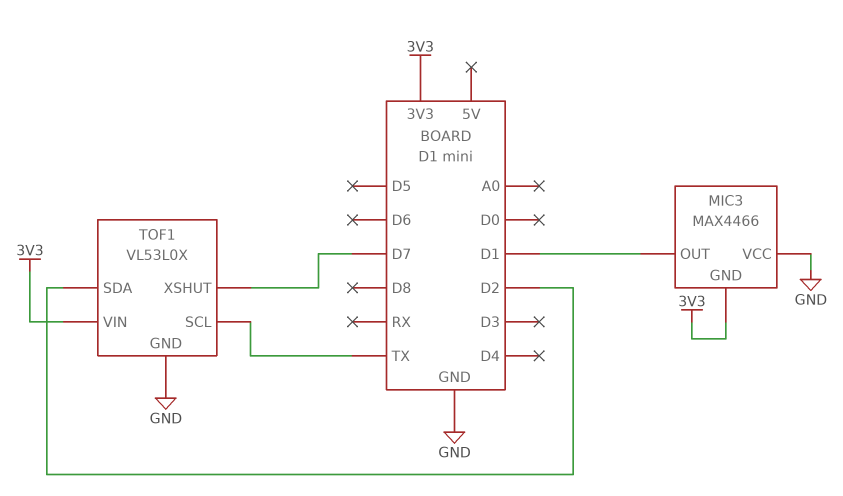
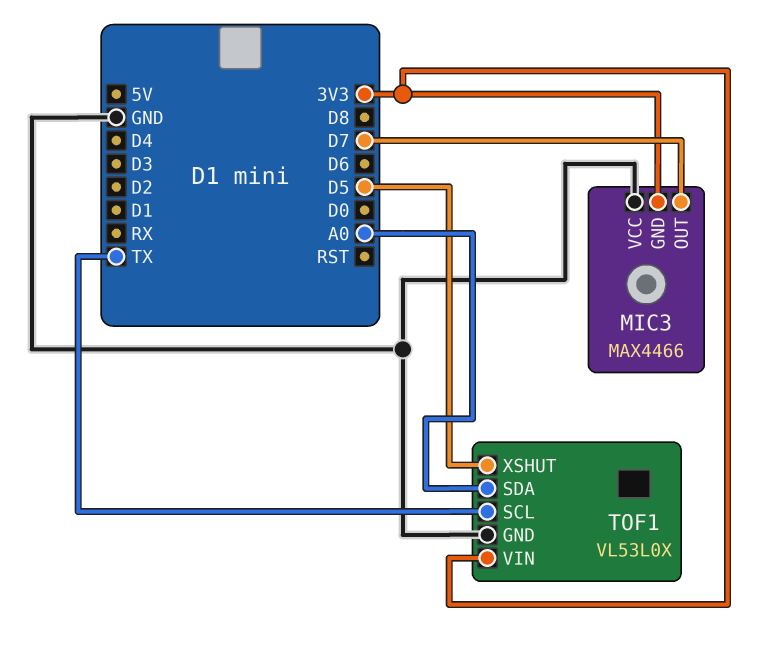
MIC3 pin OUT: D1 -> D7
TOF1 pin SDA: D2 -> A0
TOF1 pin XSHUT: D7 -> D5

